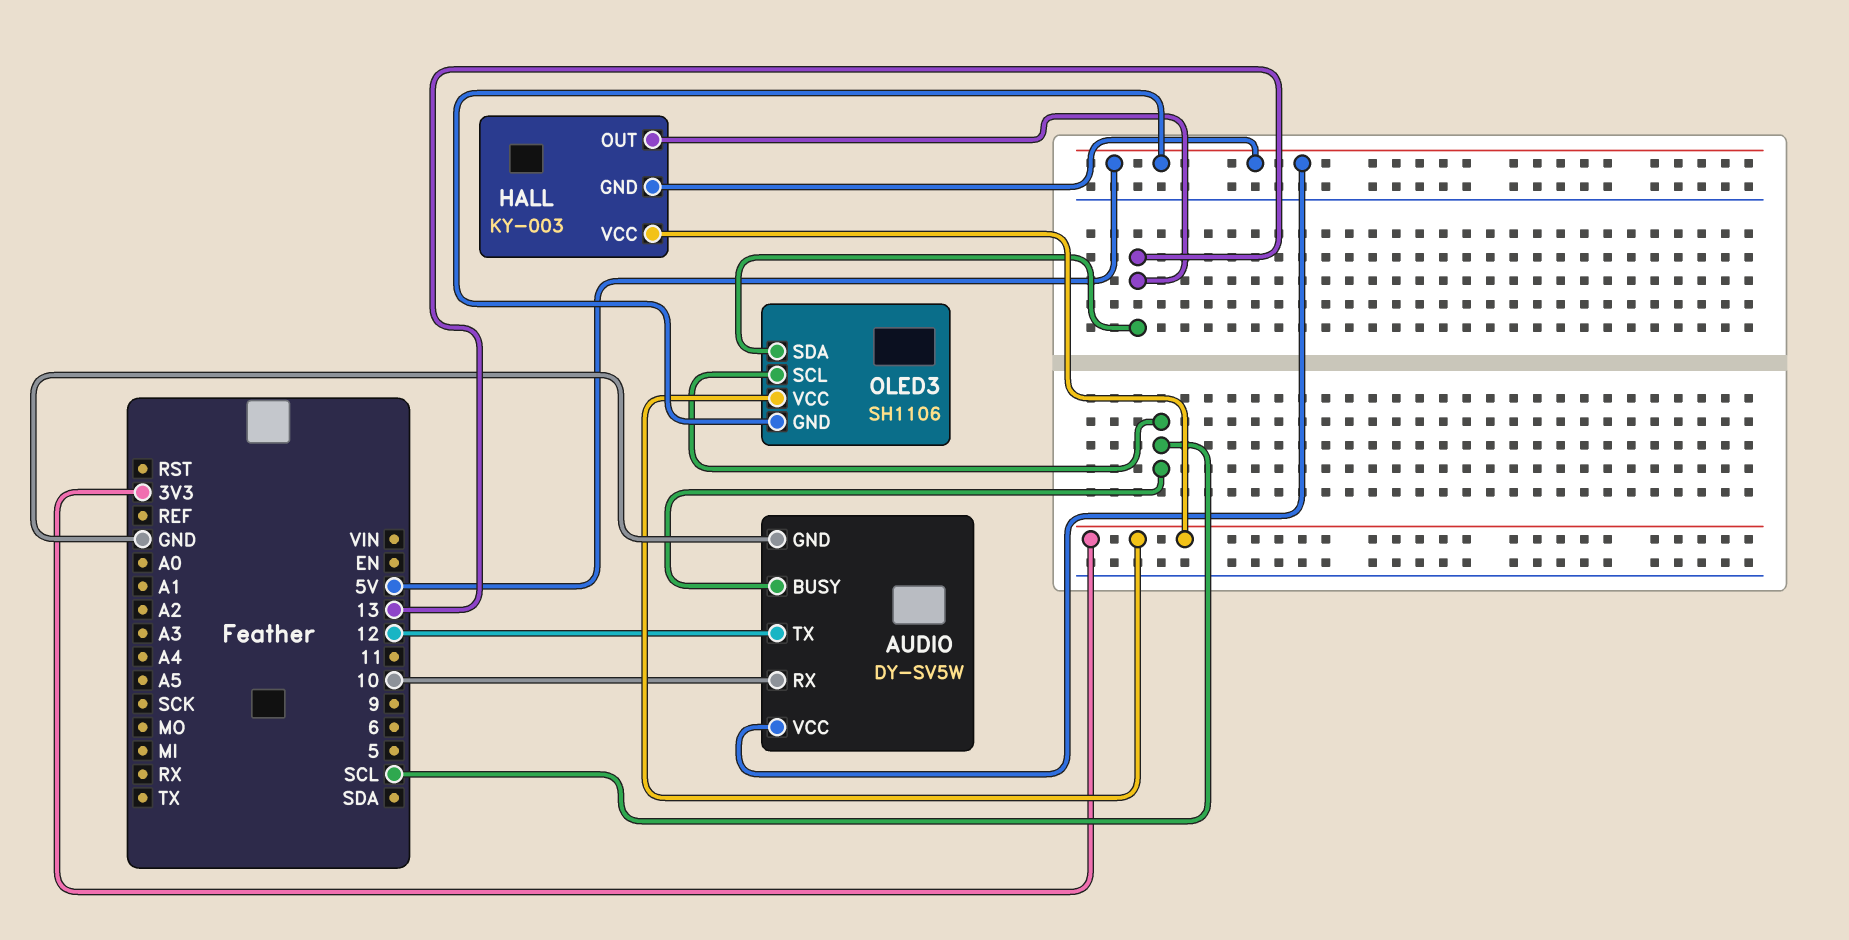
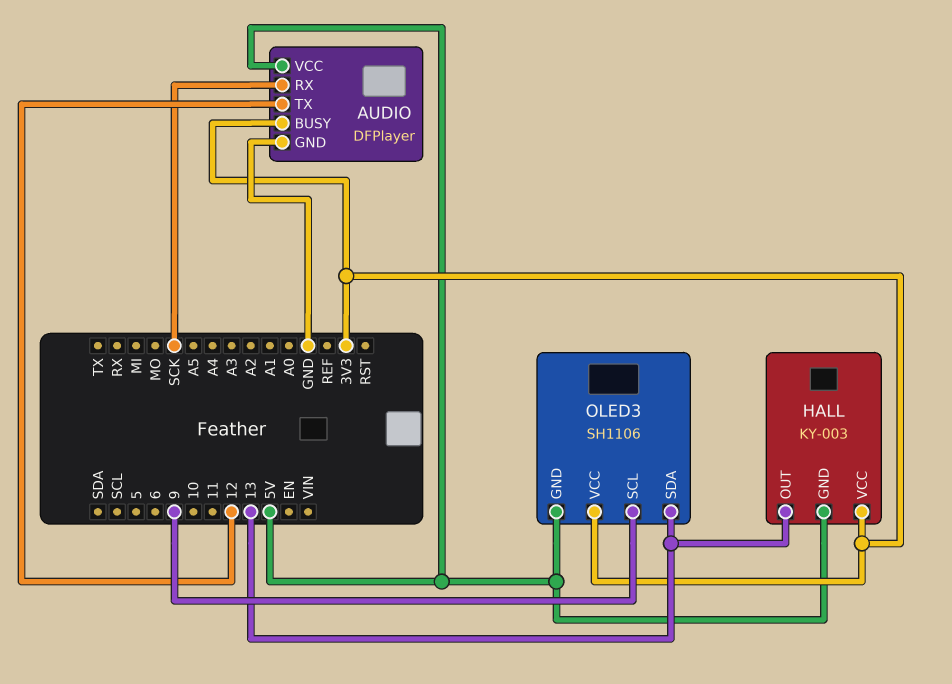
AUDIO: DY-SV5W -> DFPlayer
AUDIO pin BUSY: SCL -> 3V3
AUDIO pin RX: 10 -> SCK
OLED3 pin SCL: SCL -> 9

